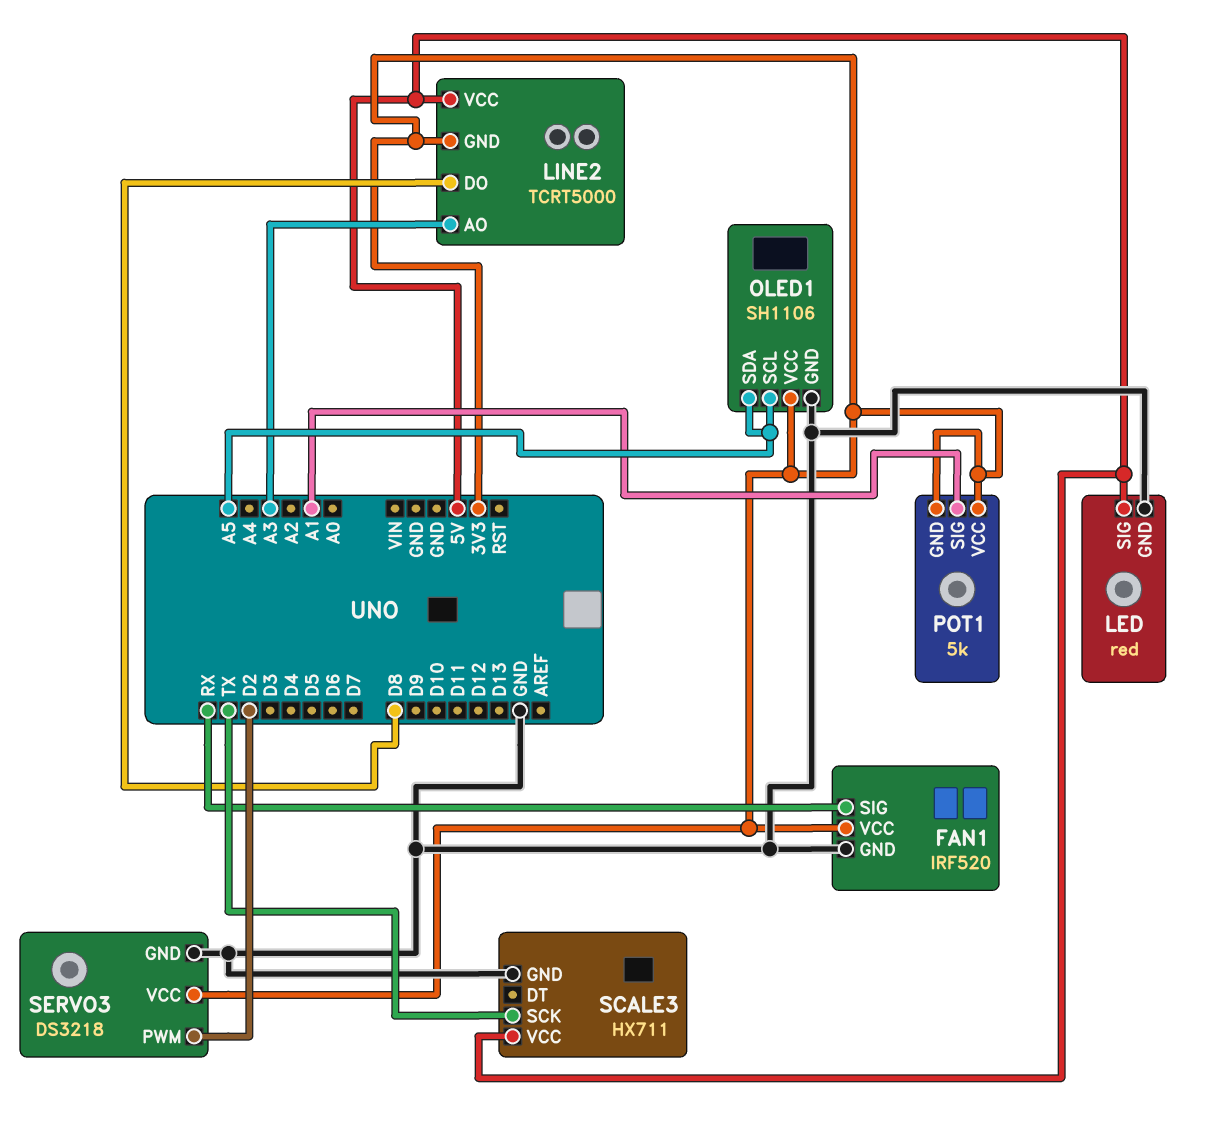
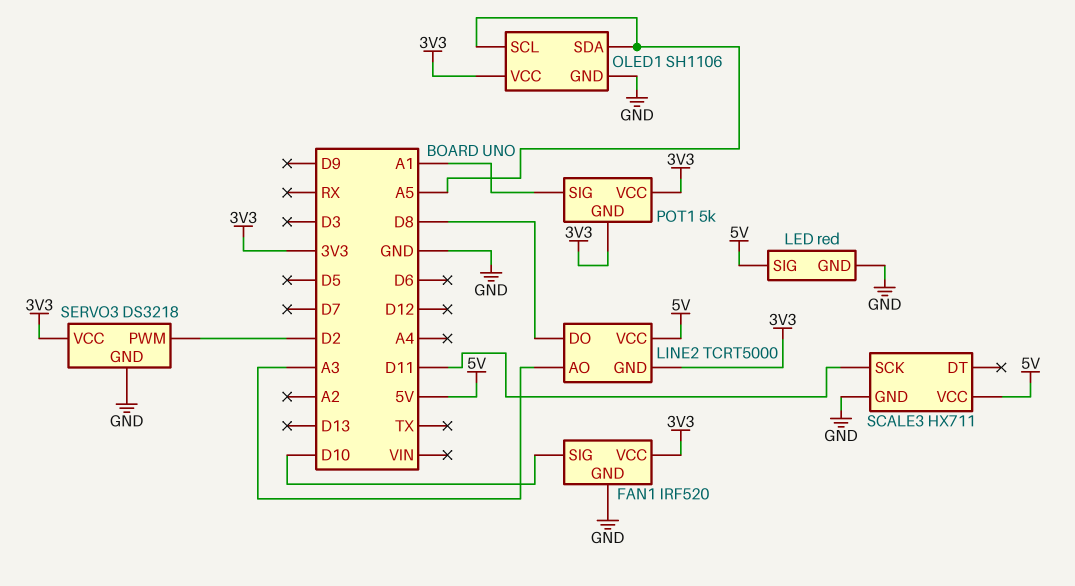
FAN1 pin SIG: RX -> D10
SCALE3 pin SCK: TX -> D11

